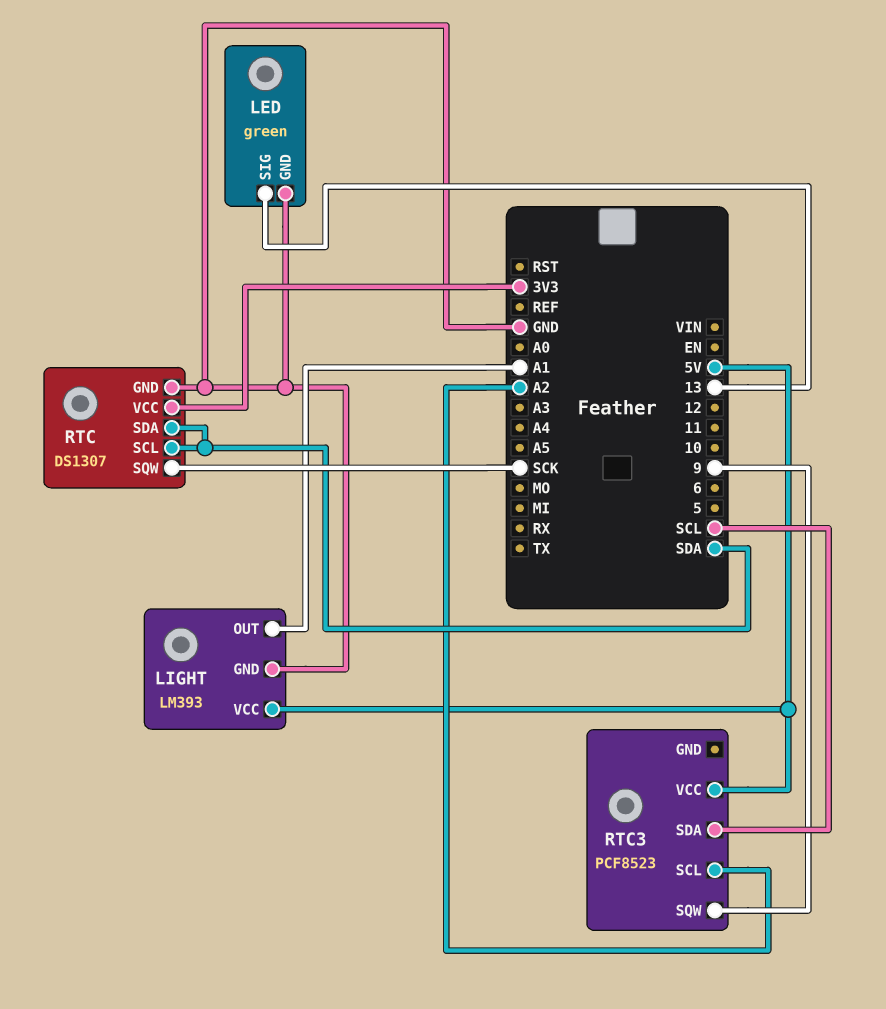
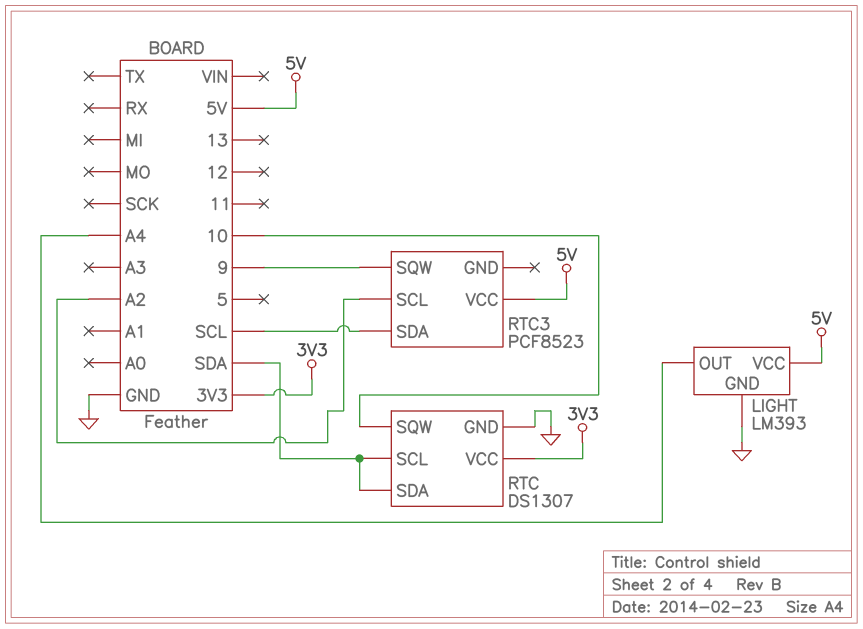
LED: green -> none
LED pin GND: GND -> none
LED pin SIG: 13 -> none
LIGHT pin OUT: A1 -> A4
RTC pin SQW: SCK -> 10

